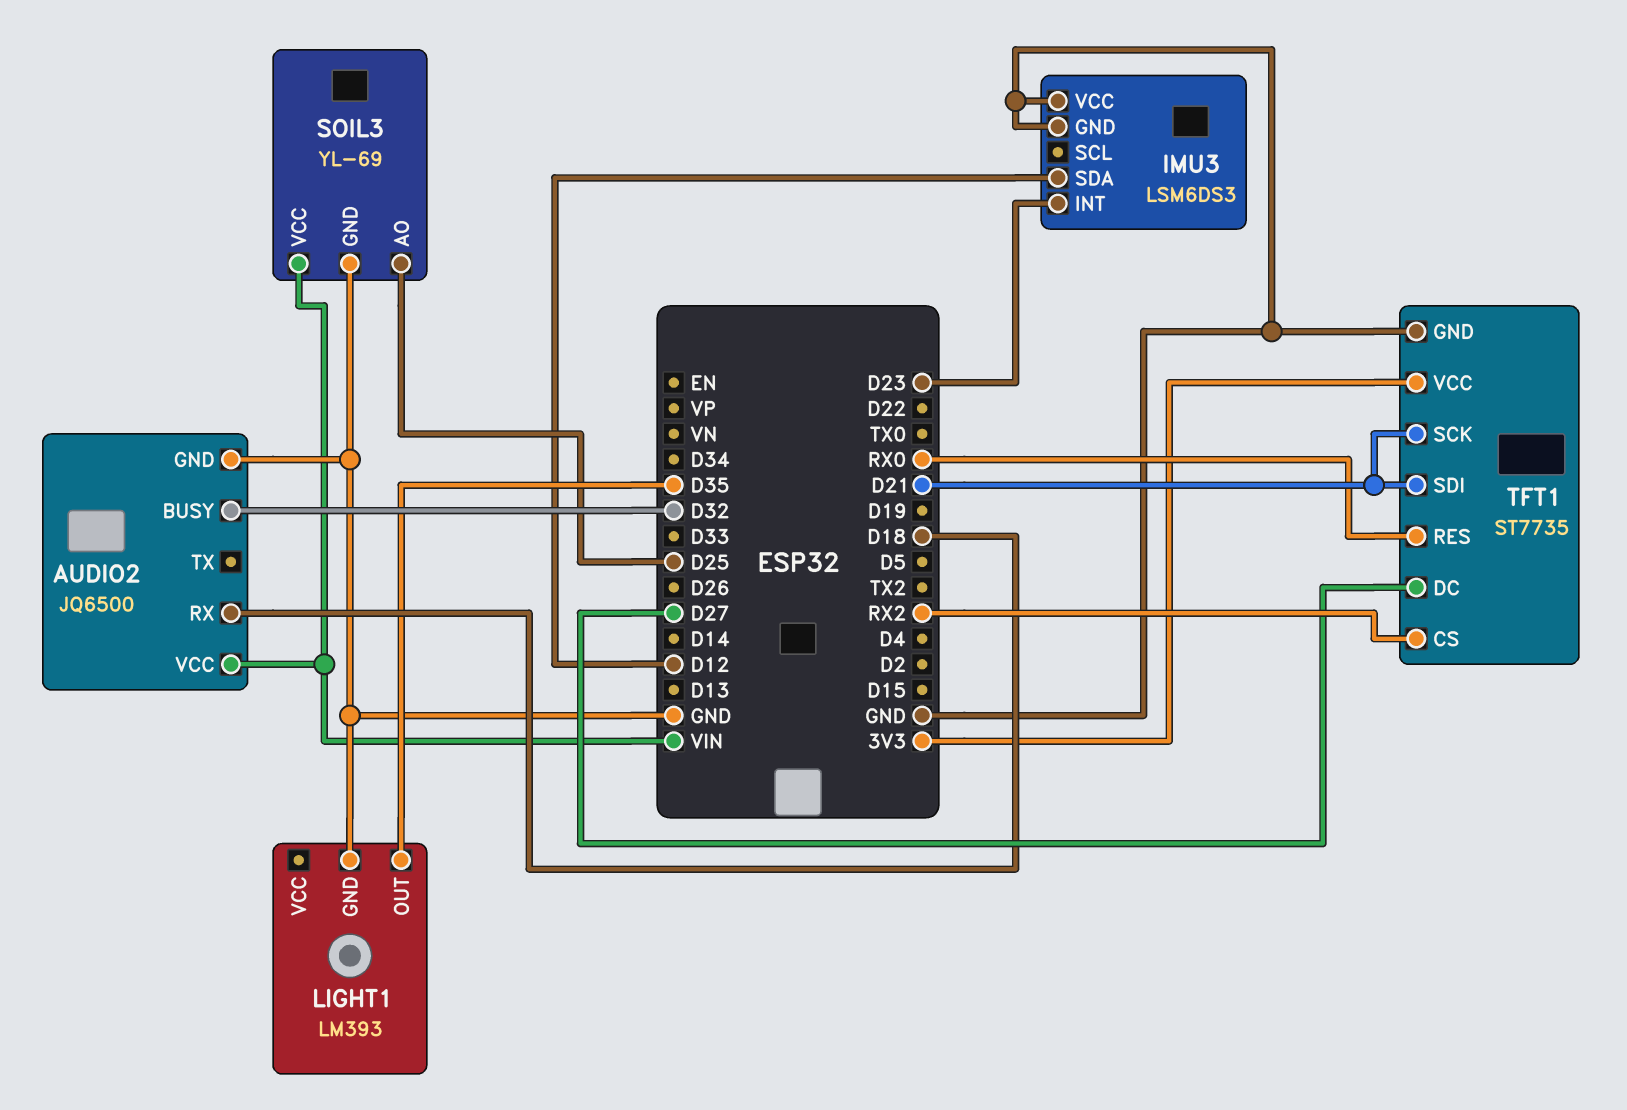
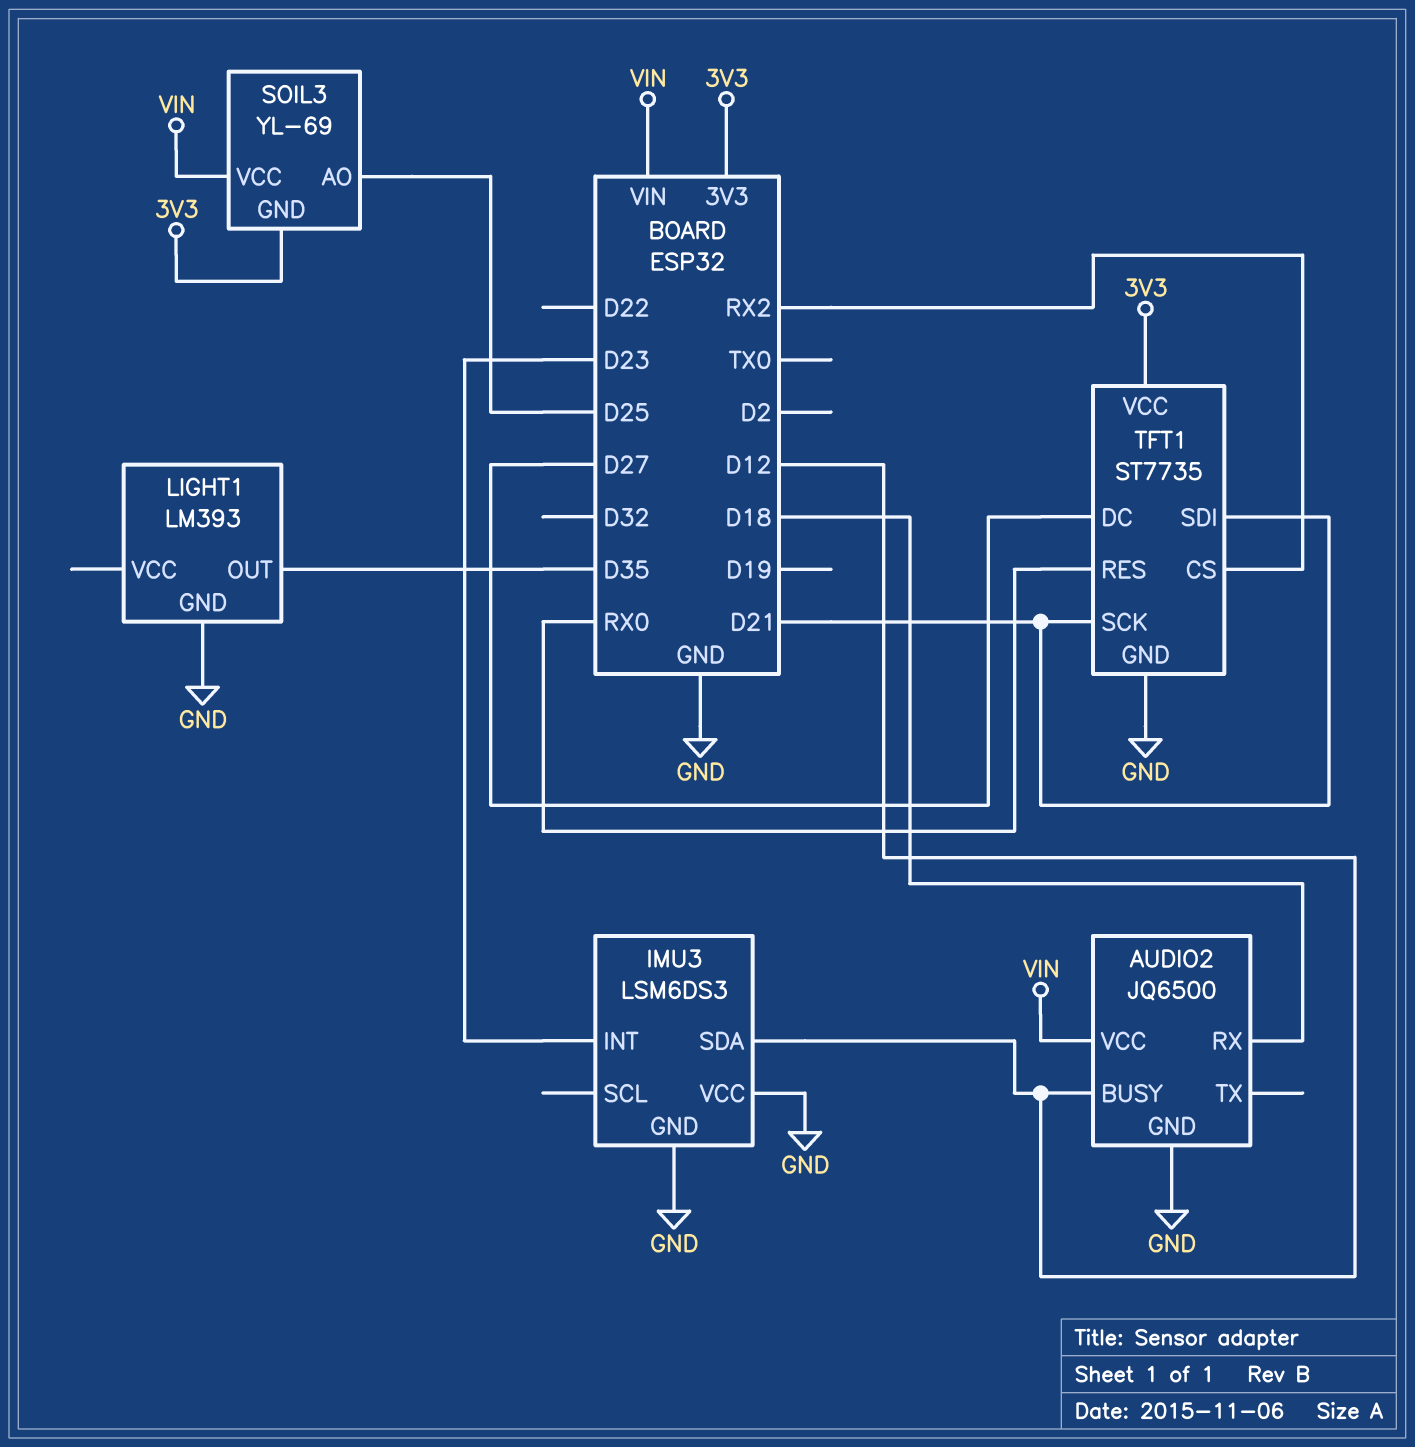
AUDIO2 pin BUSY: D32 -> D12
SOIL3 pin GND: GND -> 3V3

